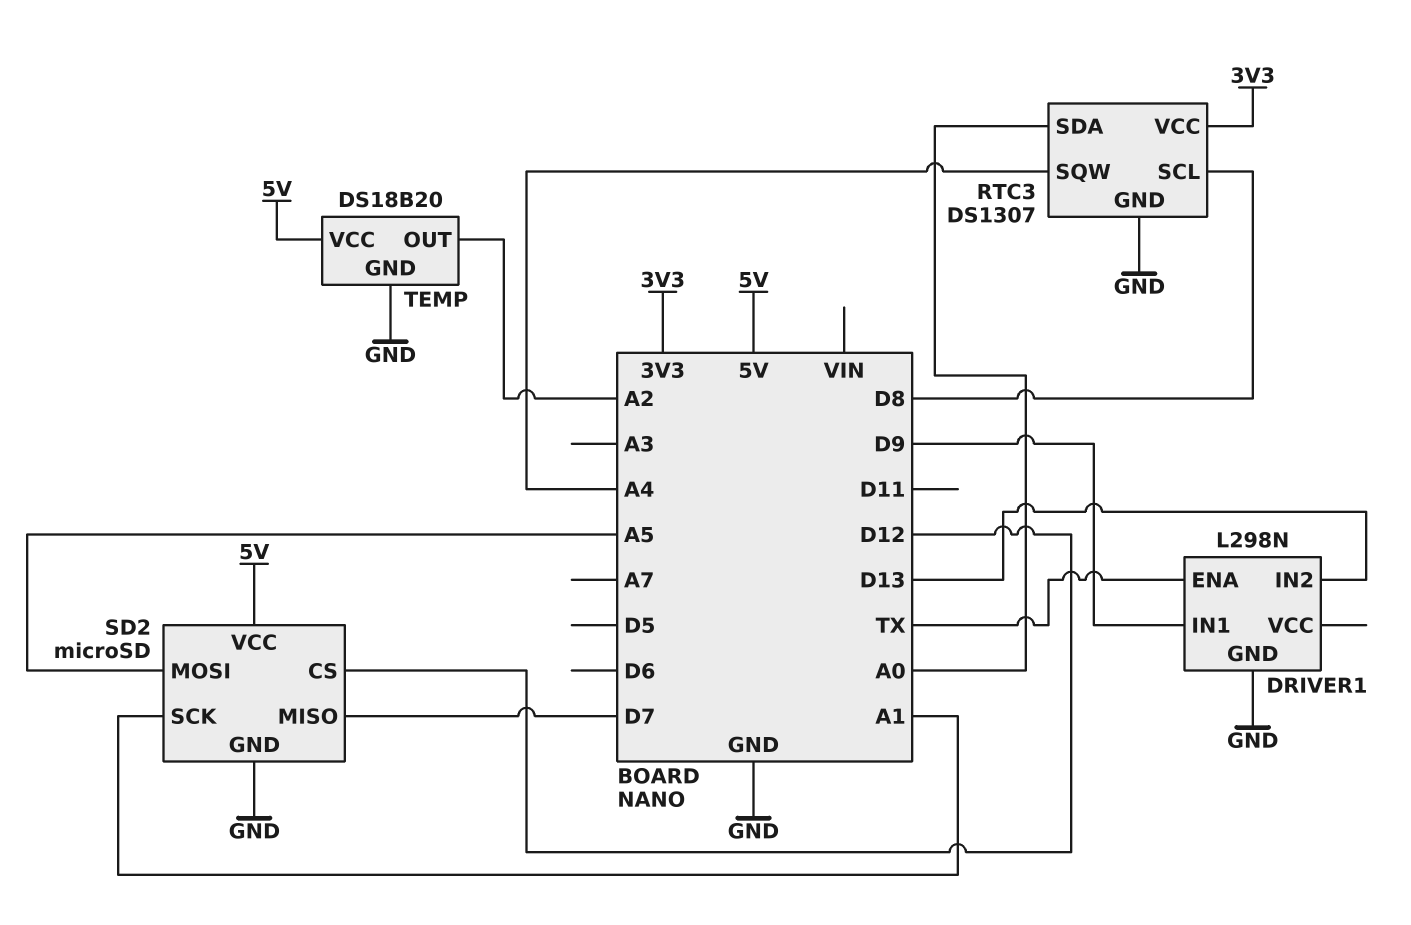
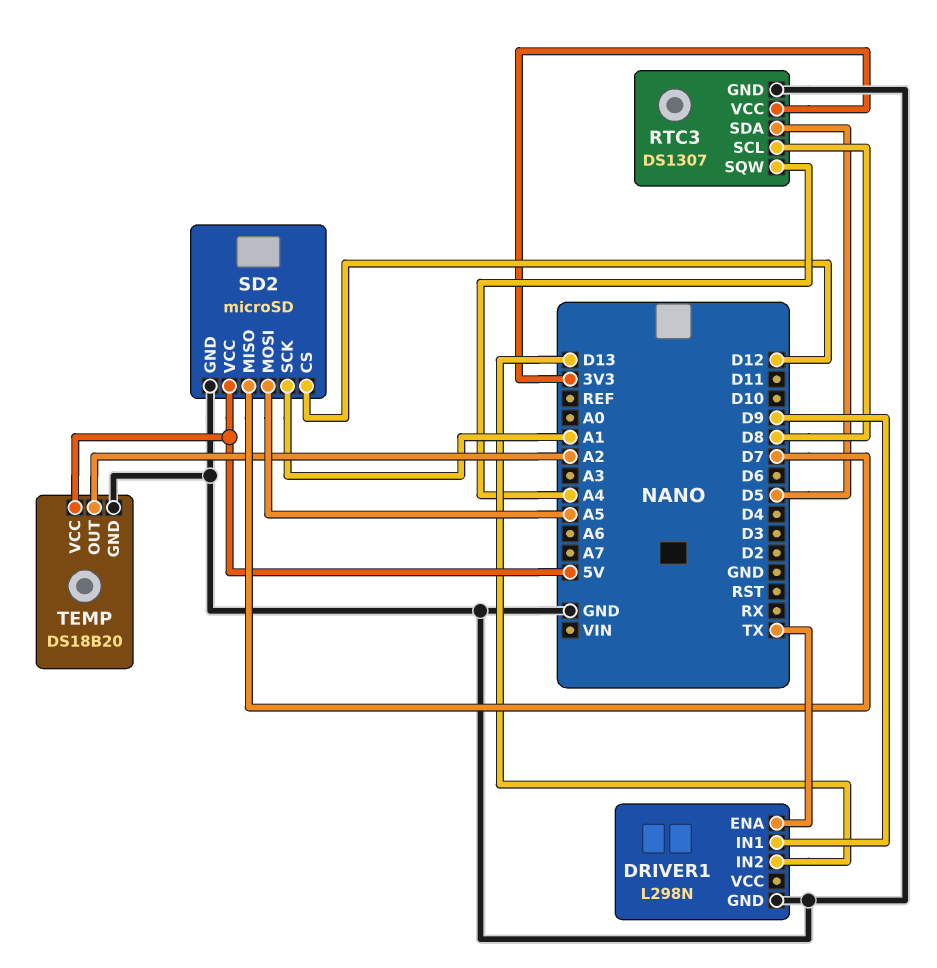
RTC3 pin SDA: A0 -> D5

